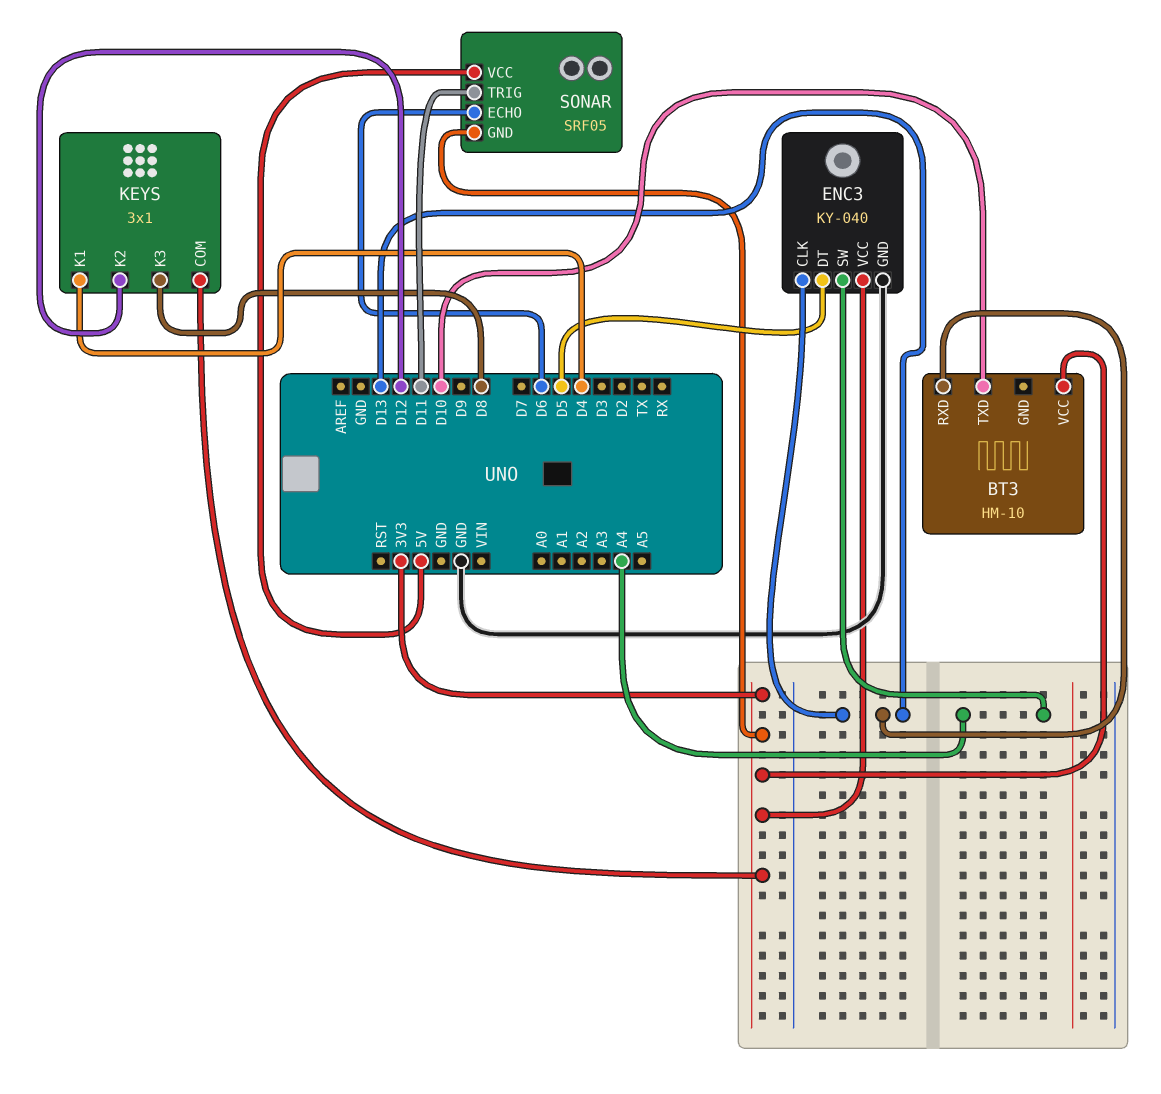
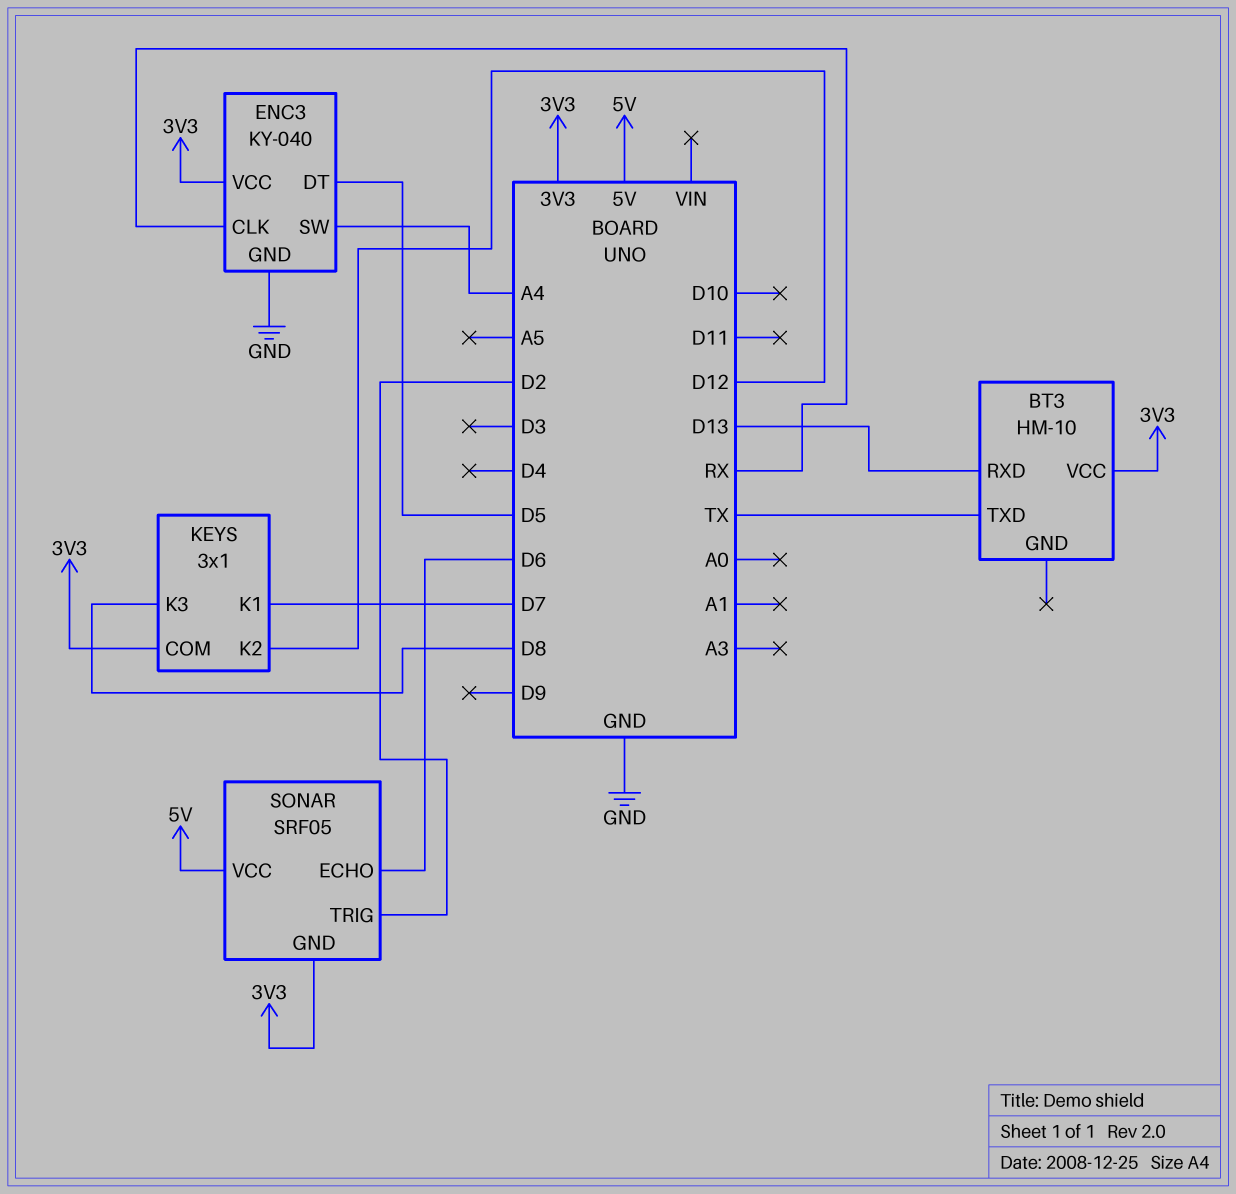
BT3 pin TXD: D10 -> TX
ENC3 pin CLK: D13 -> RX
KEYS pin K1: D4 -> D7
SONAR pin TRIG: D11 -> D2

